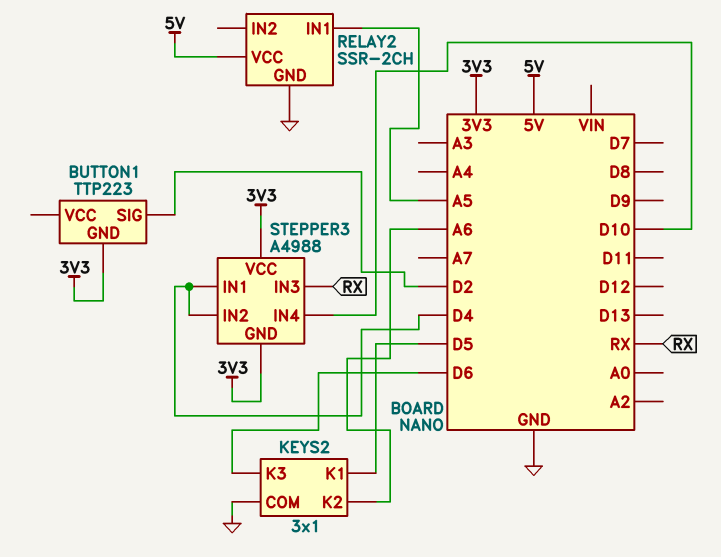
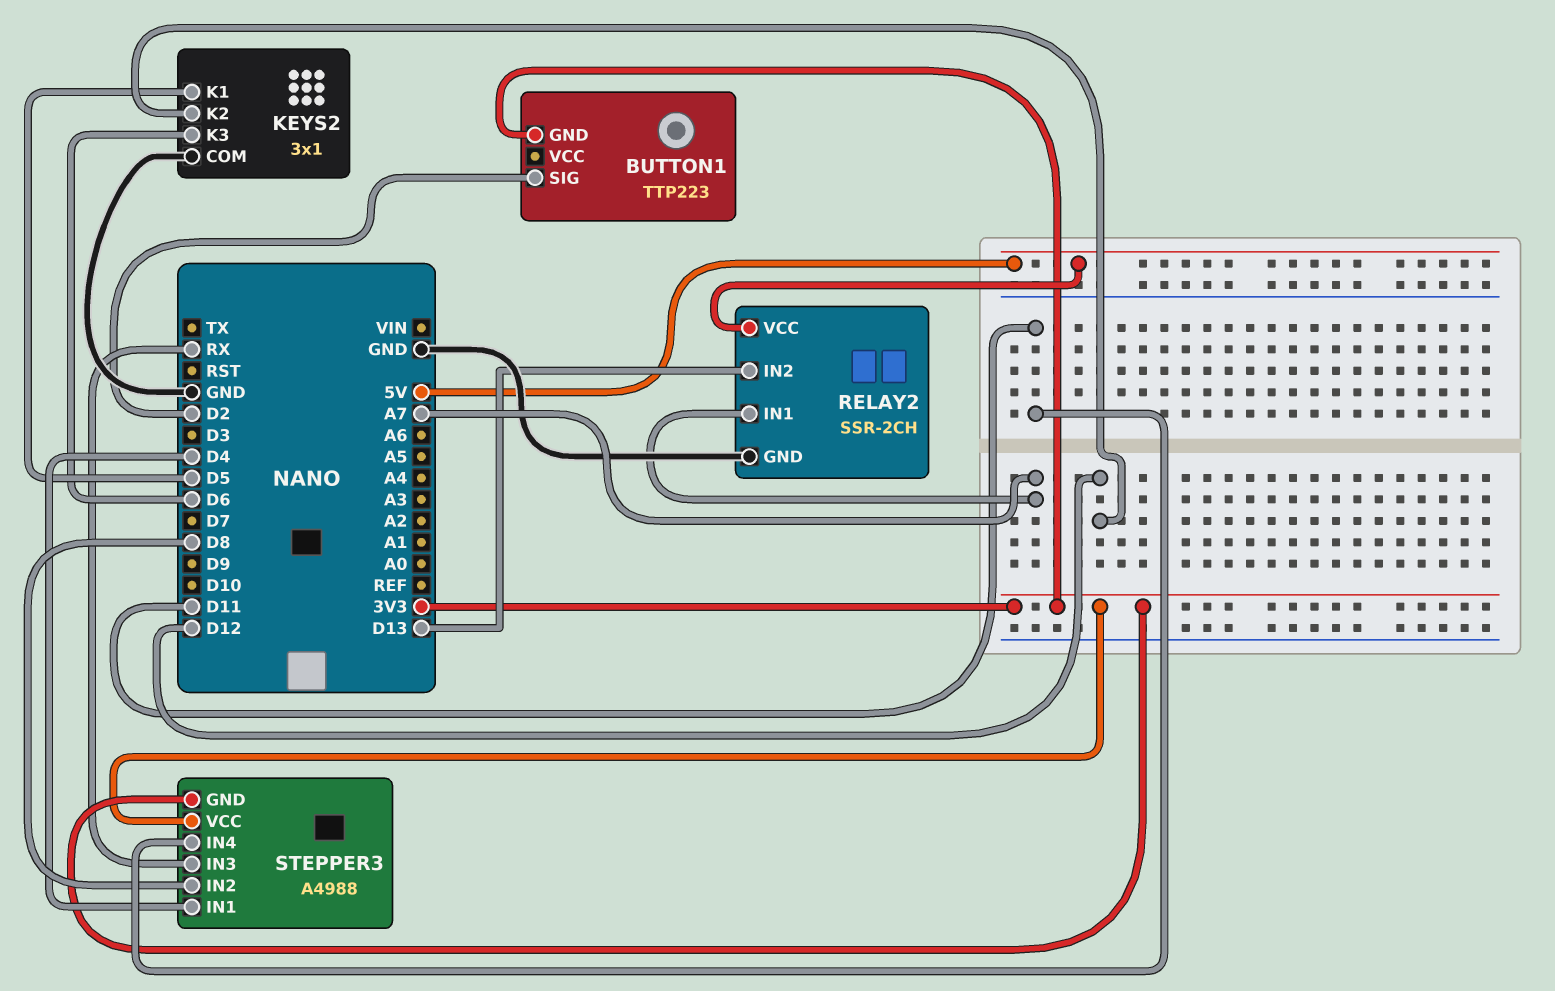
KEYS2 pin K2: A6 -> D12
RELAY2 pin IN1: A5 -> A7
RELAY2 pin IN2: none -> D13
STEPPER3 pin IN2: D4 -> D8
STEPPER3 pin IN4: D10 -> D11

